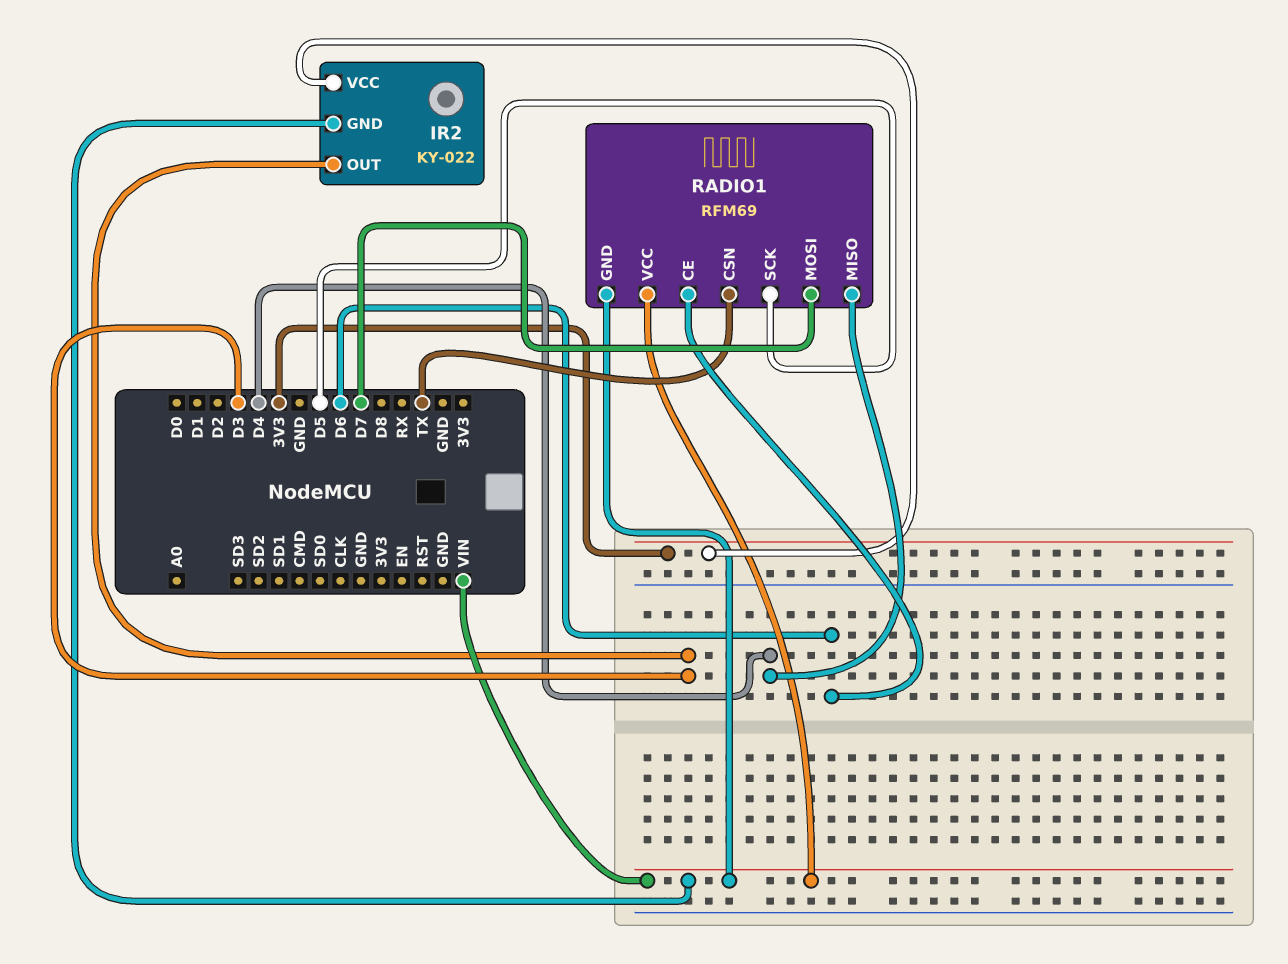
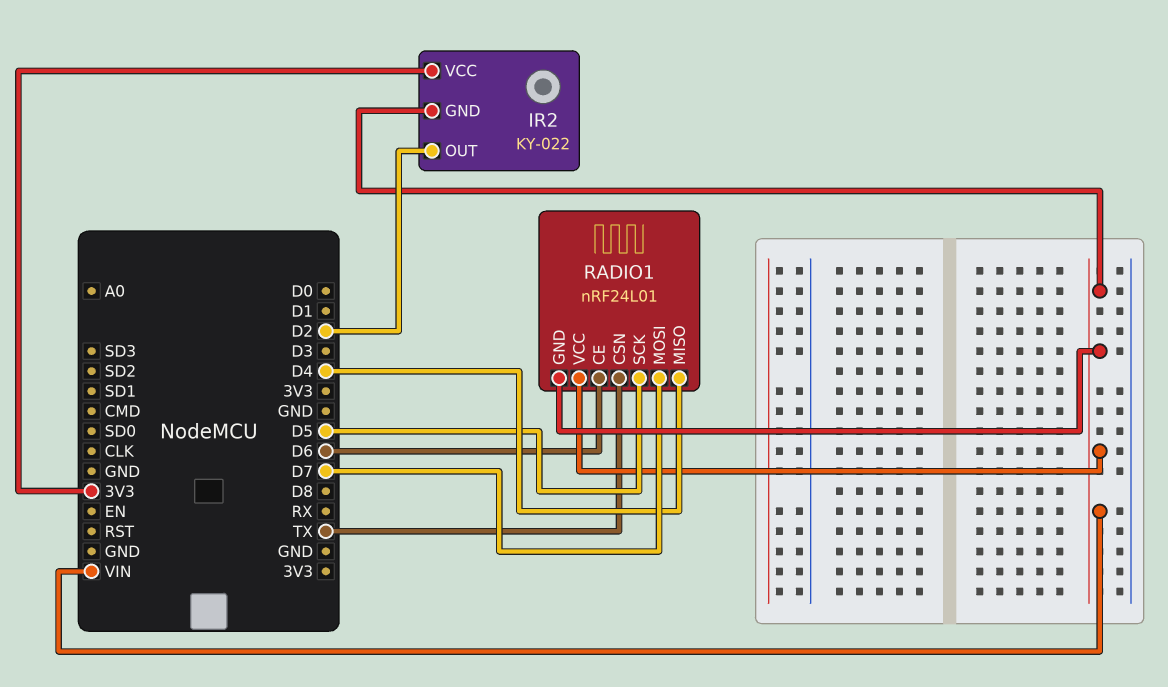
IR2 pin OUT: D3 -> D2
RADIO1: RFM69 -> nRF24L01

